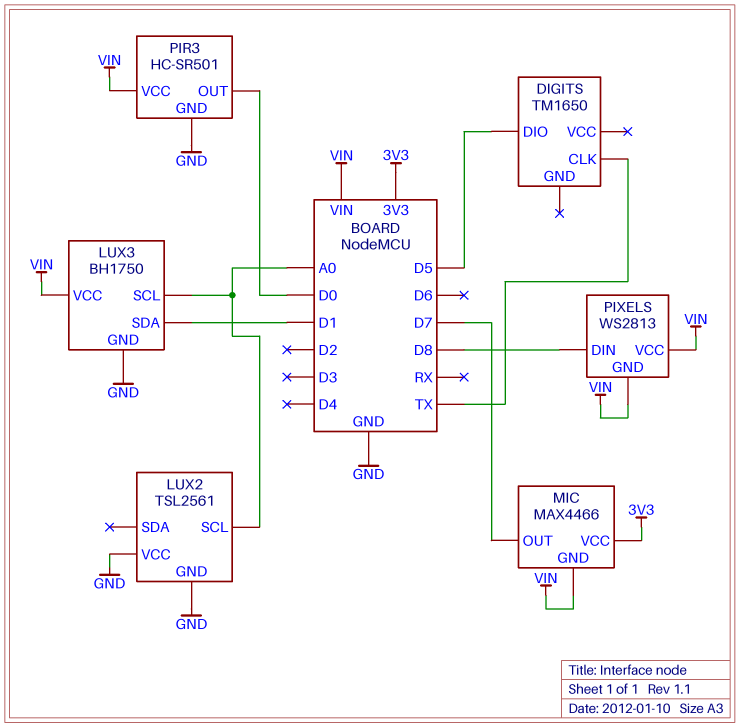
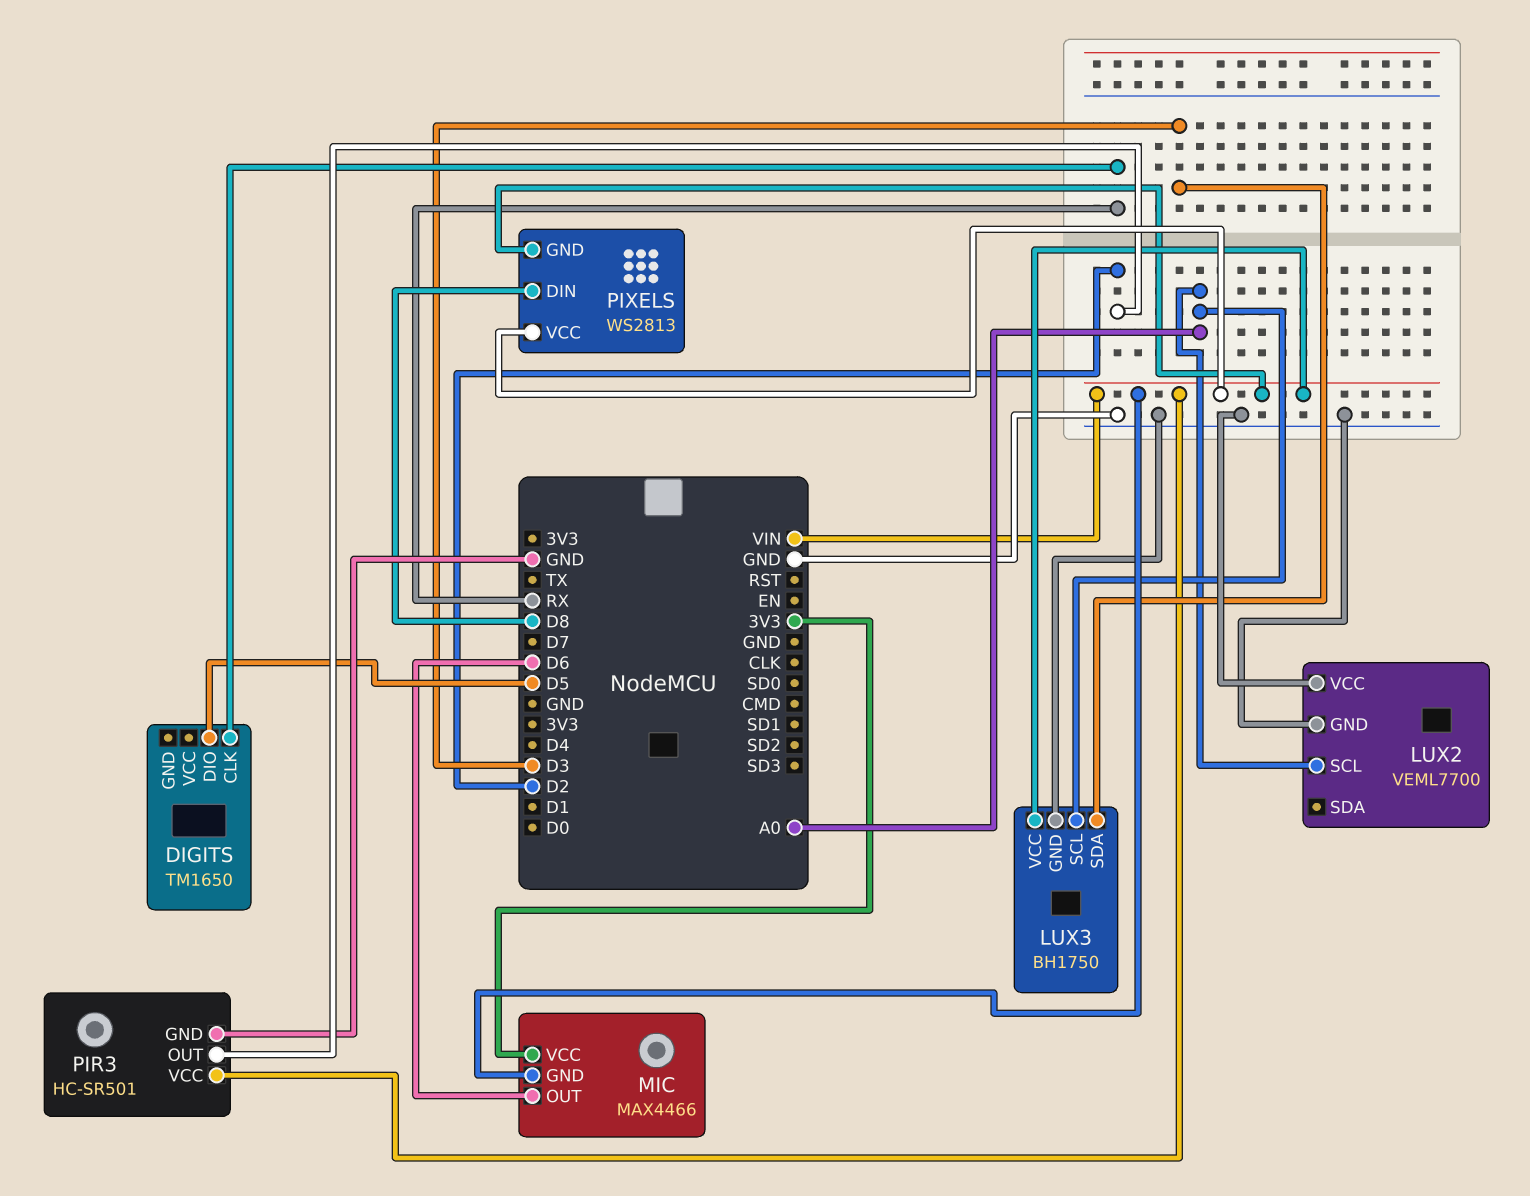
DIGITS pin CLK: TX -> RX
LUX2: TSL2561 -> VEML7700
LUX3 pin SDA: D1 -> D3
MIC pin OUT: D7 -> D6
PIR3 pin OUT: D0 -> D2

